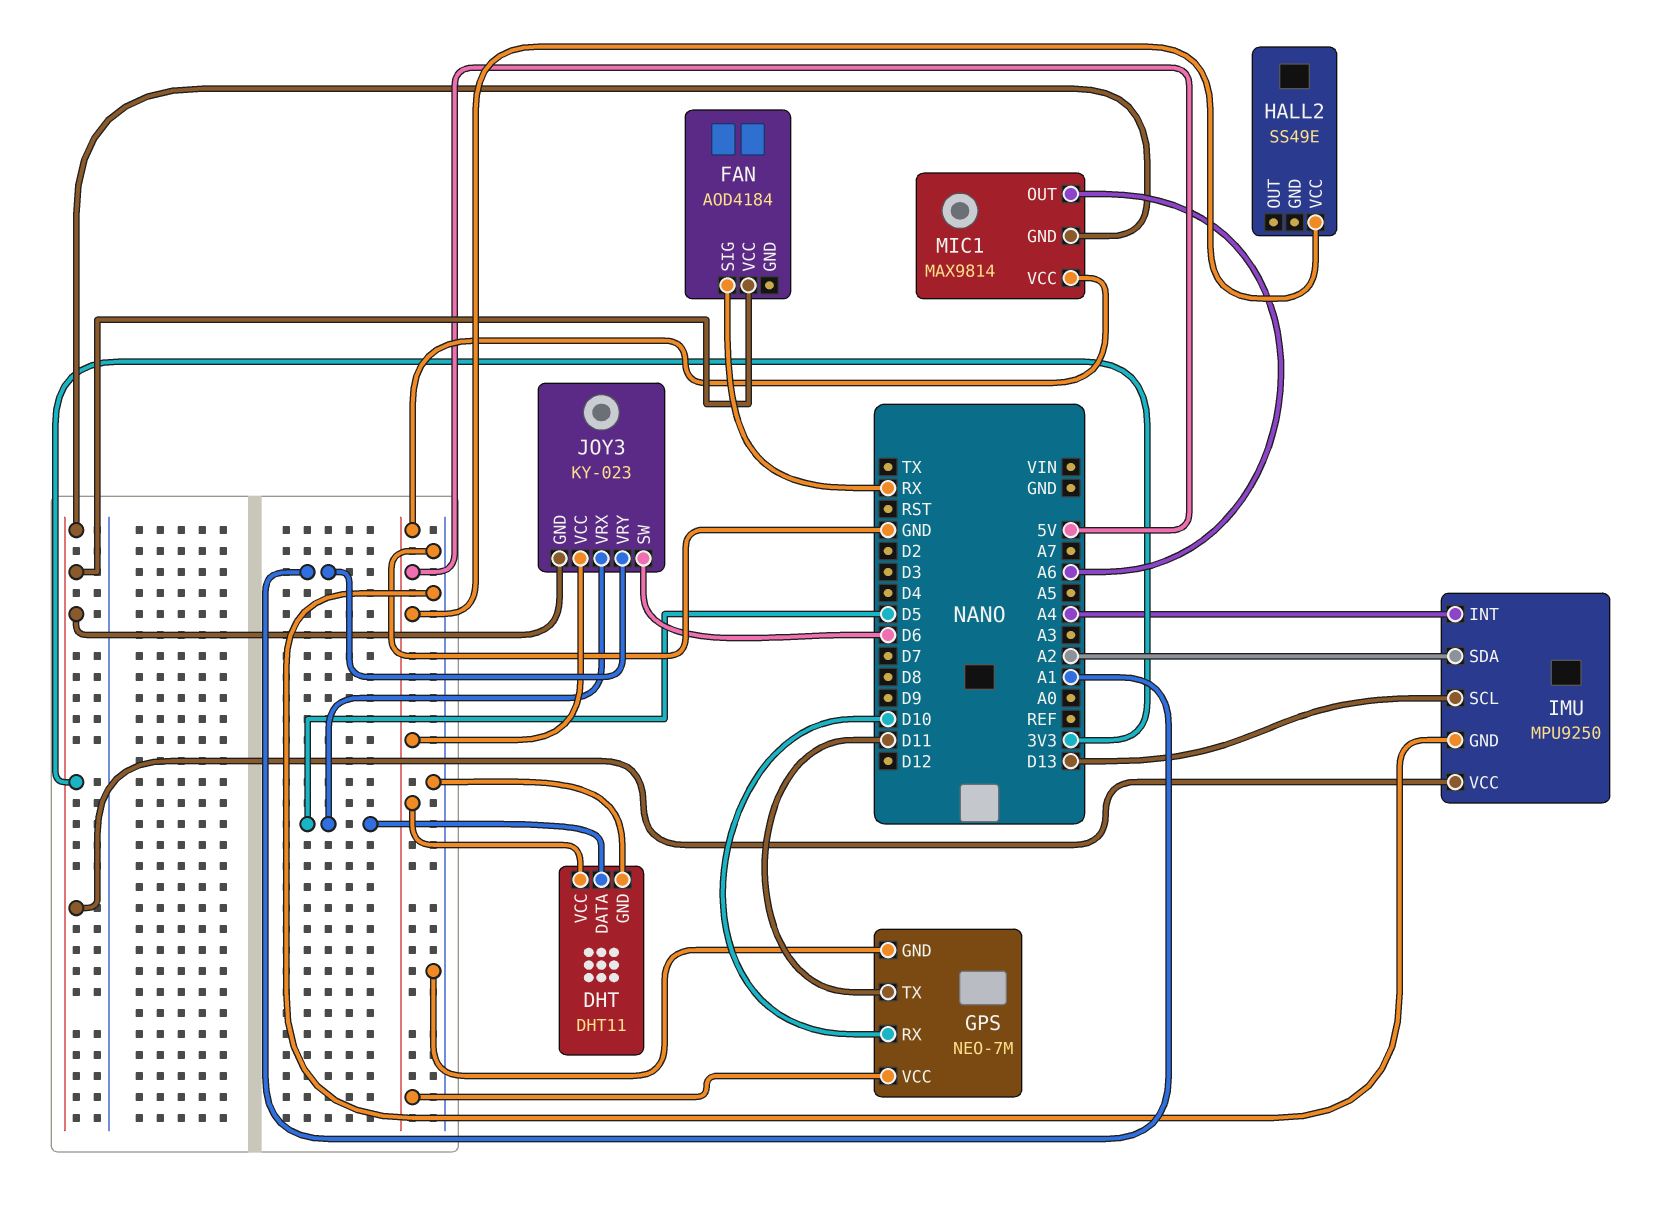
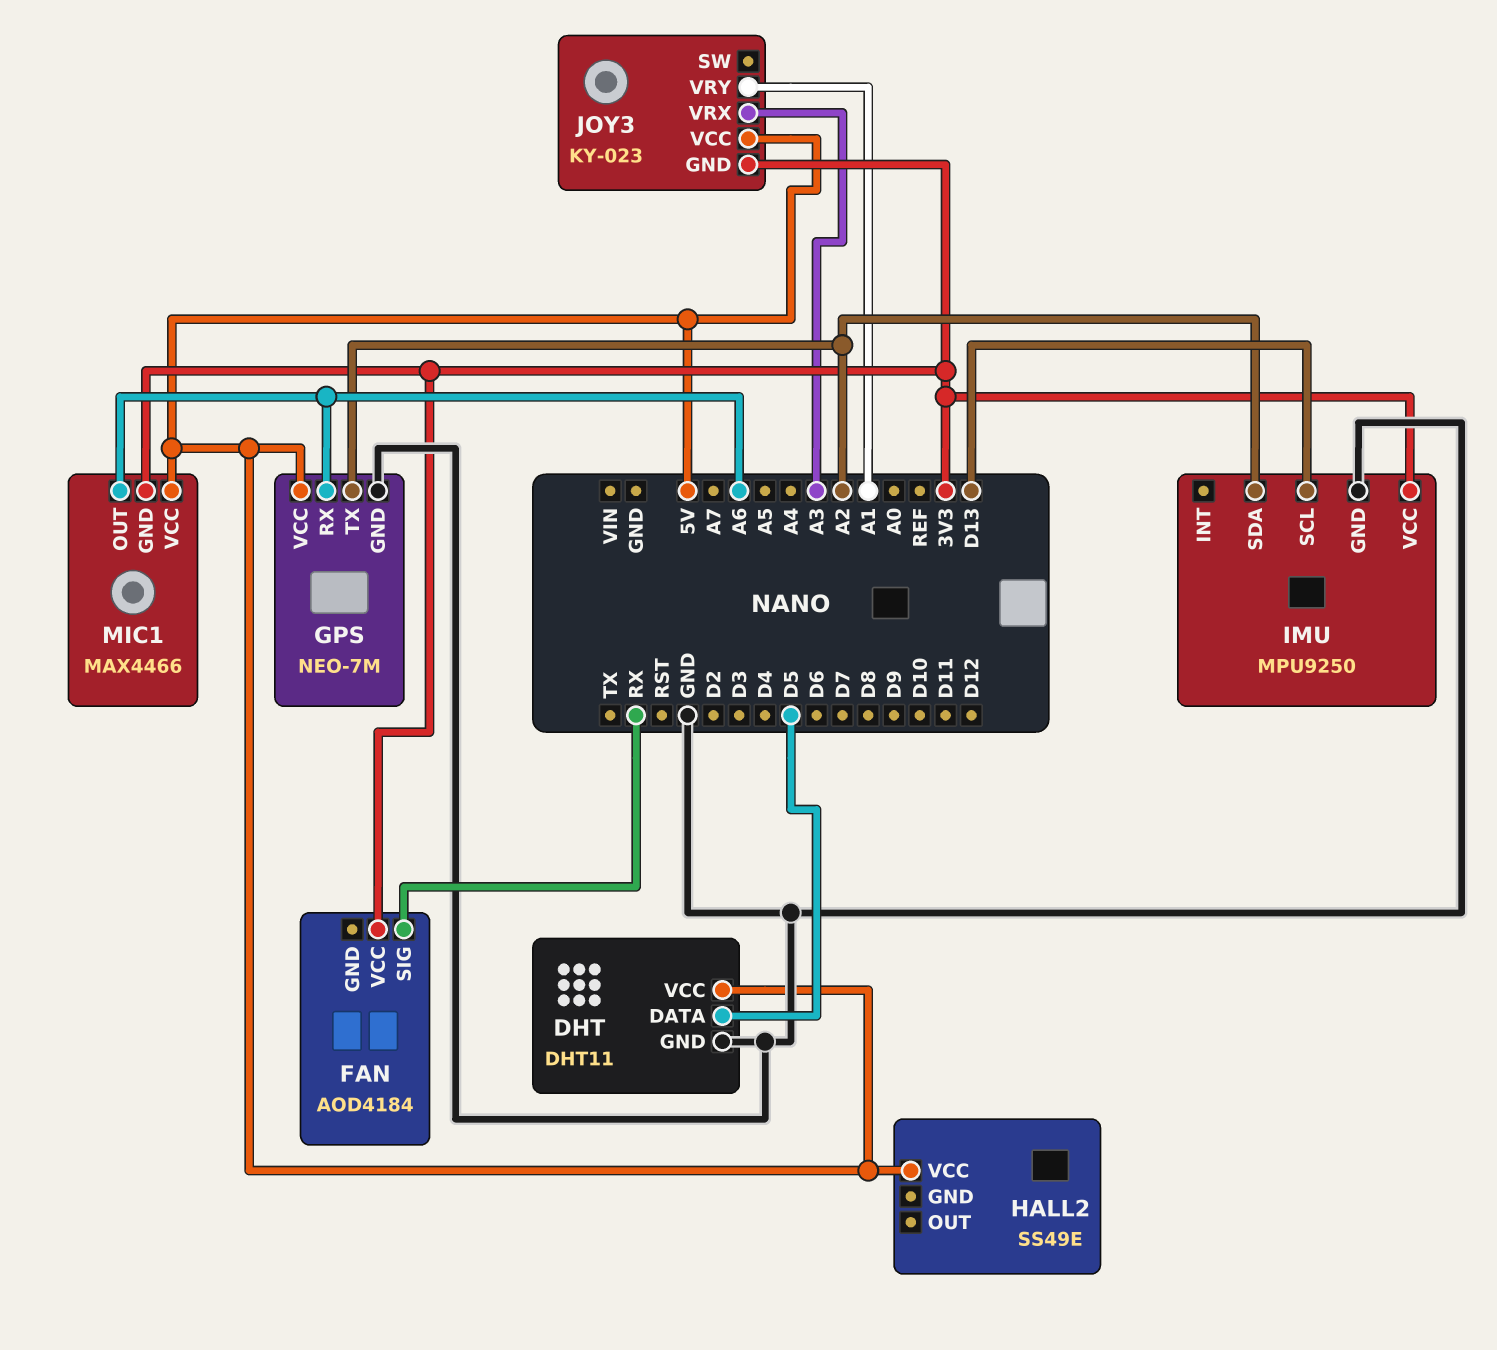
GPS pin RX: D10 -> A6
GPS pin TX: D11 -> A2
IMU pin INT: A4 -> none
JOY3 pin SW: D6 -> none
JOY3 pin VRX: D5 -> A3
MIC1: MAX9814 -> MAX4466

